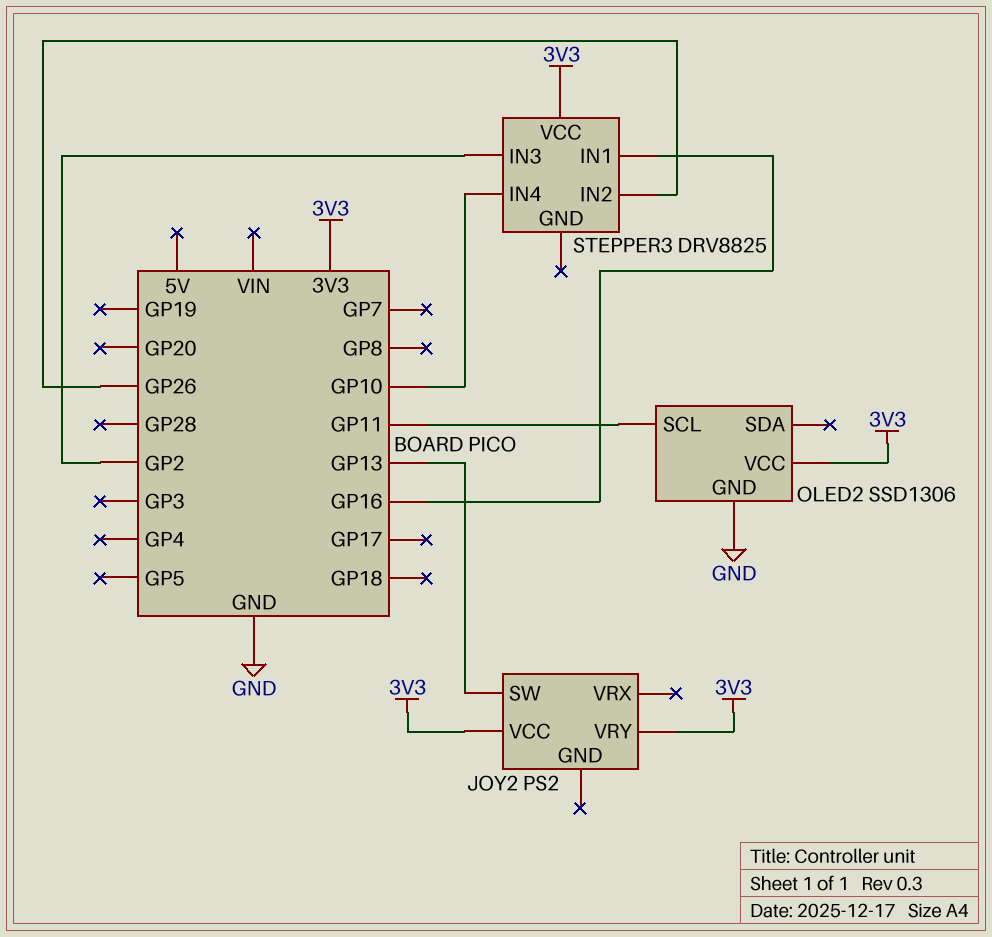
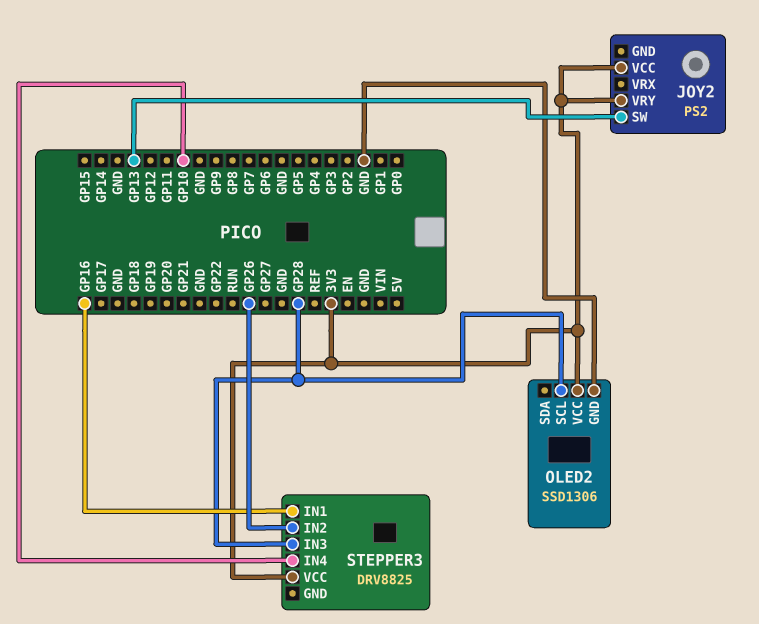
OLED2 pin SCL: GP11 -> GP28
STEPPER3 pin IN3: GP2 -> GP28

